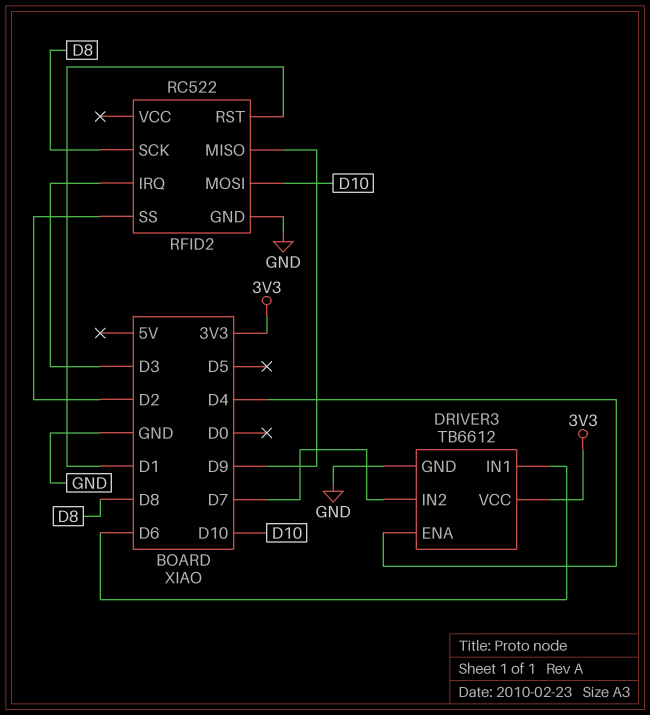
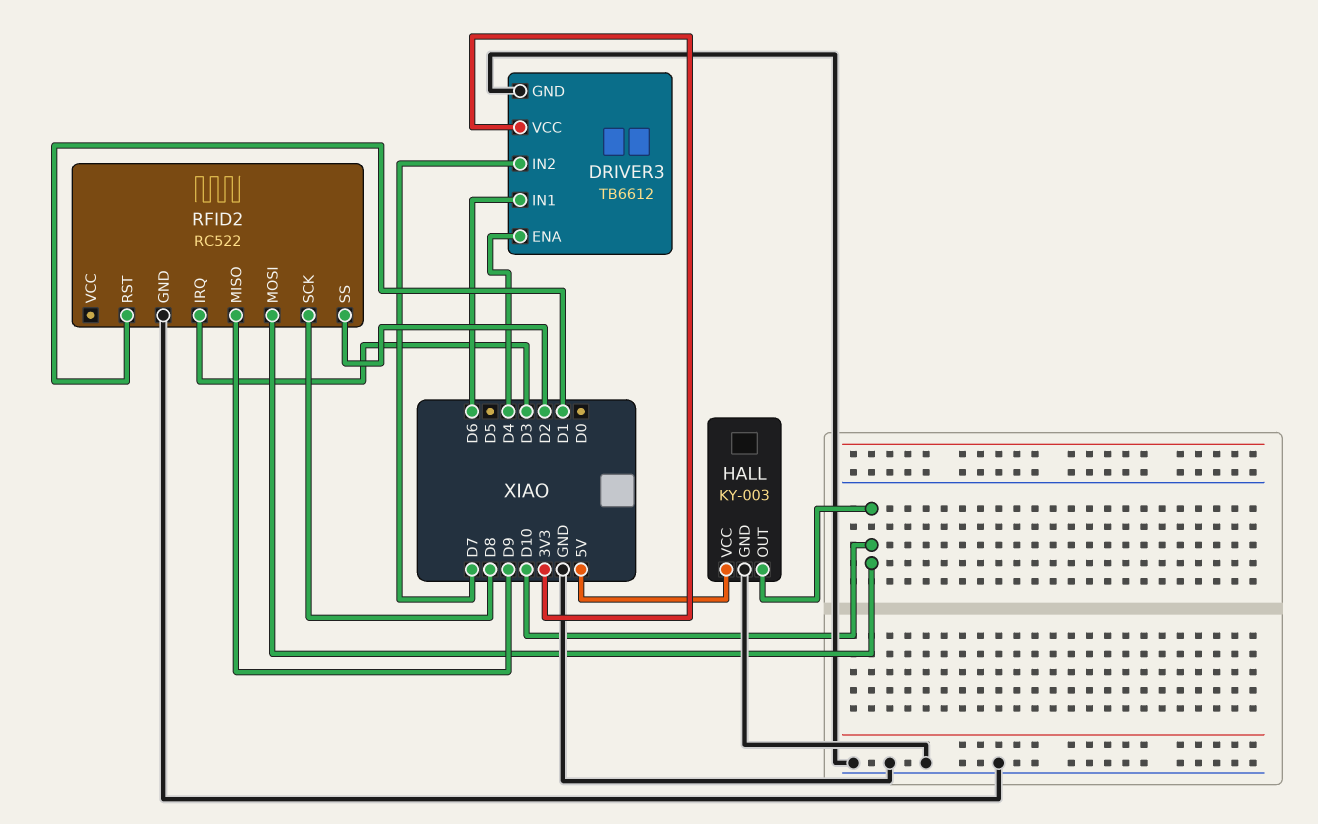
HALL: none -> KY-003
HALL pin GND: none -> GND
HALL pin OUT: none -> D10
HALL pin VCC: none -> 5V

